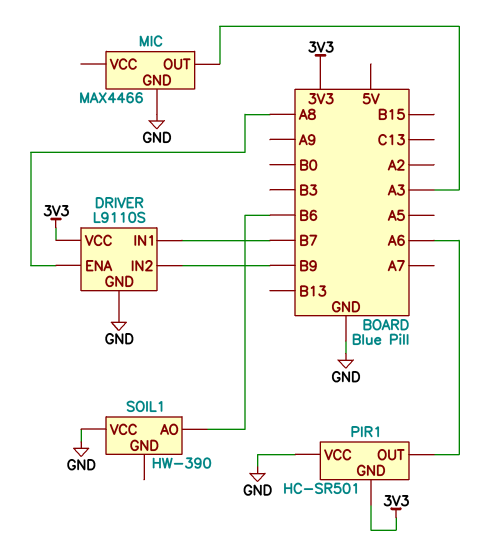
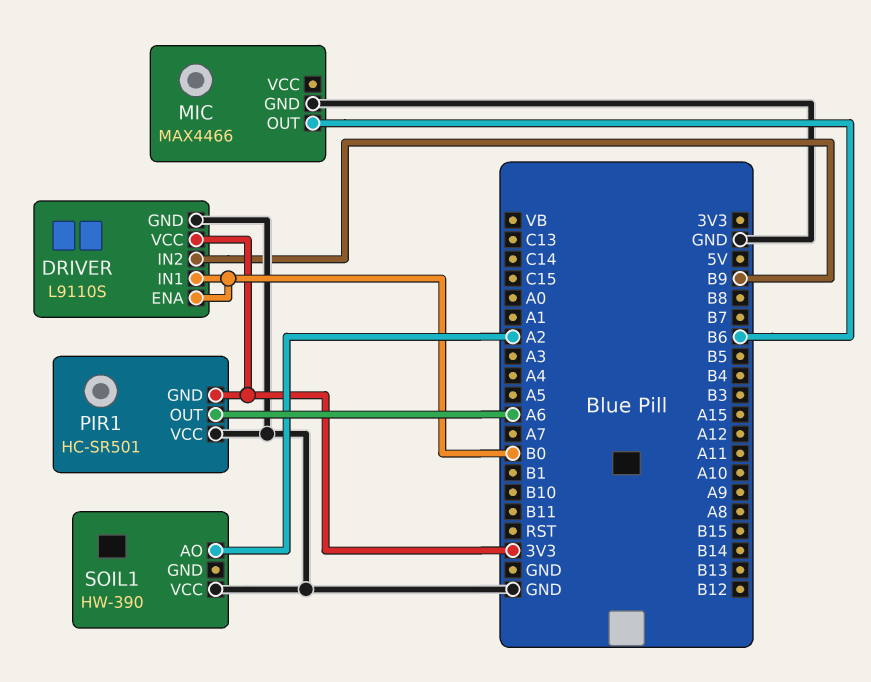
DRIVER pin ENA: A8 -> B0
DRIVER pin IN1: B7 -> B0
MIC pin OUT: A3 -> B6
SOIL1 pin AO: B6 -> A2

